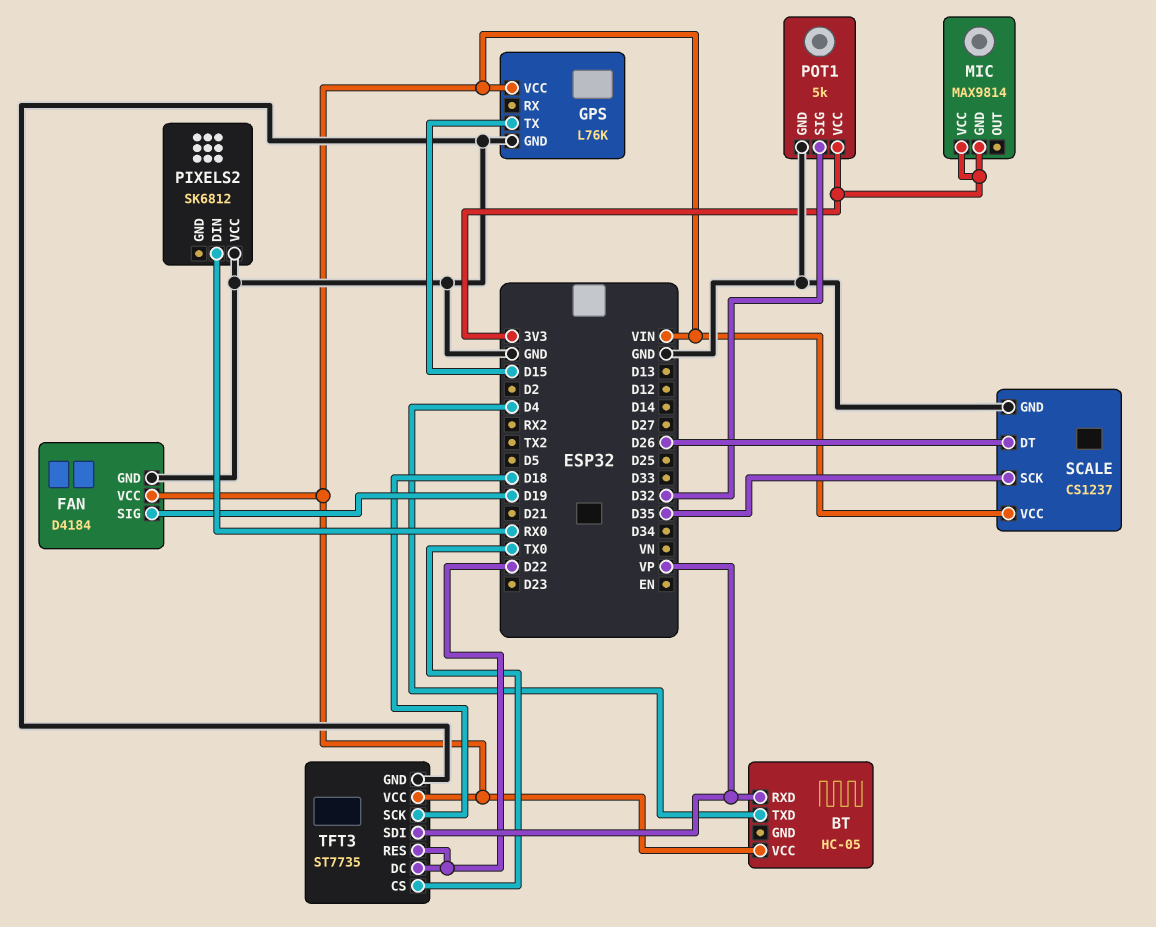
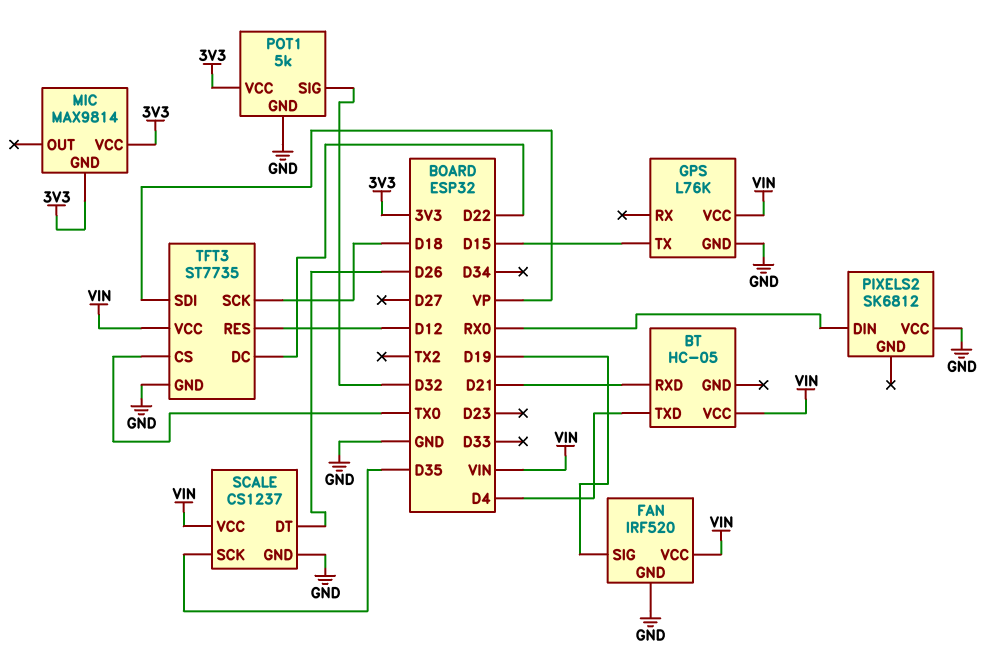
BT pin RXD: VP -> D21
FAN: D4184 -> IRF520
TFT3 pin RES: D22 -> D12

